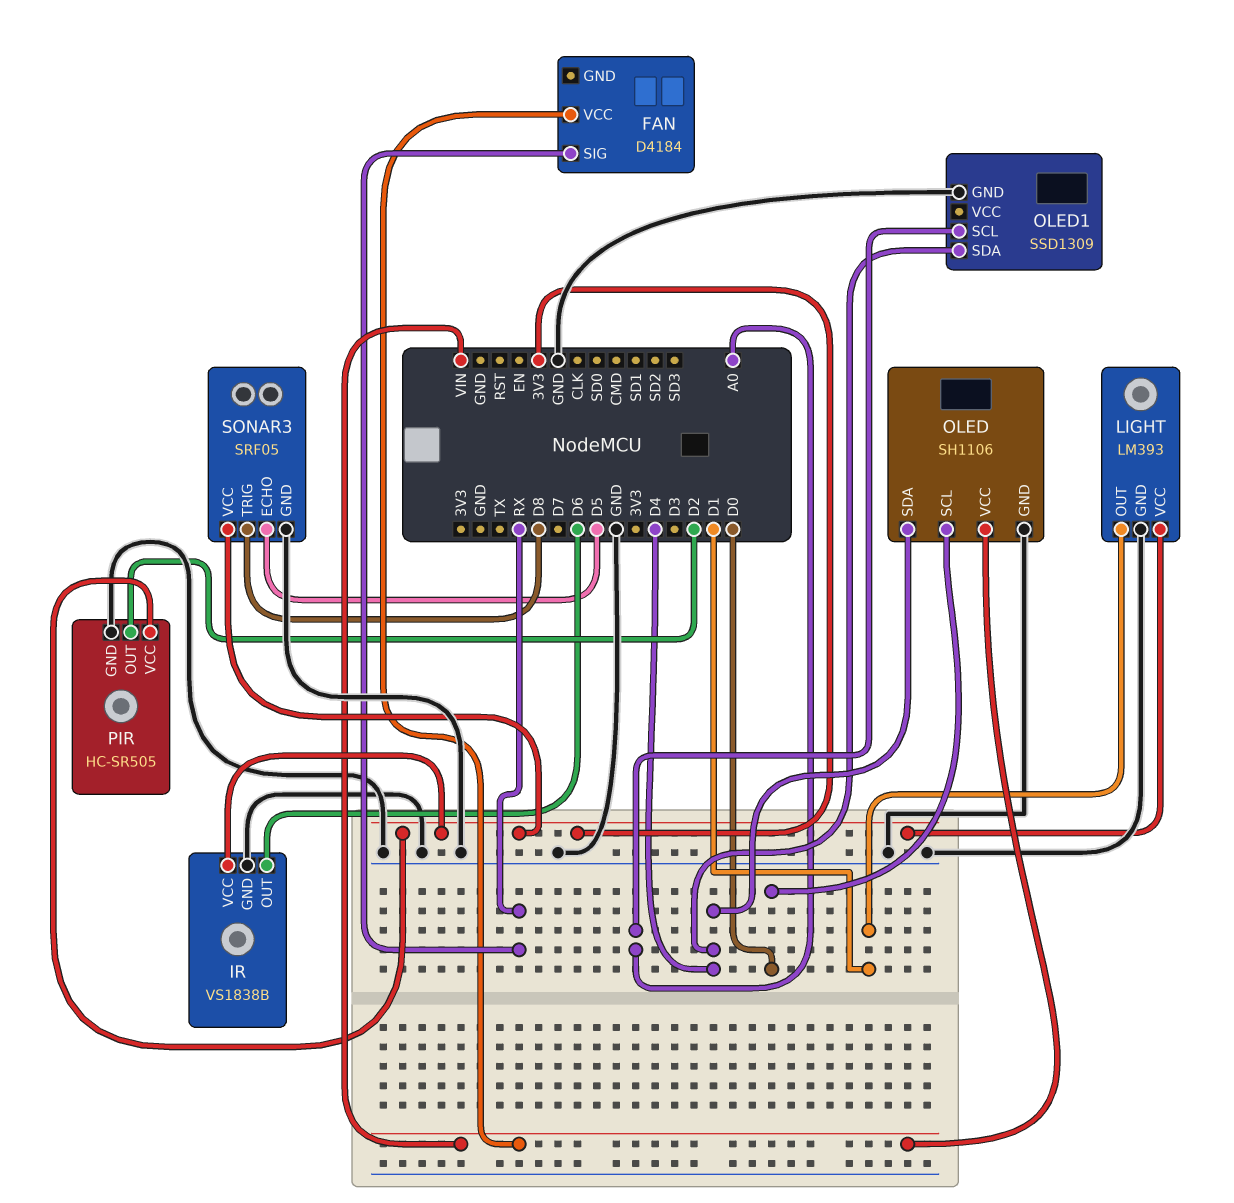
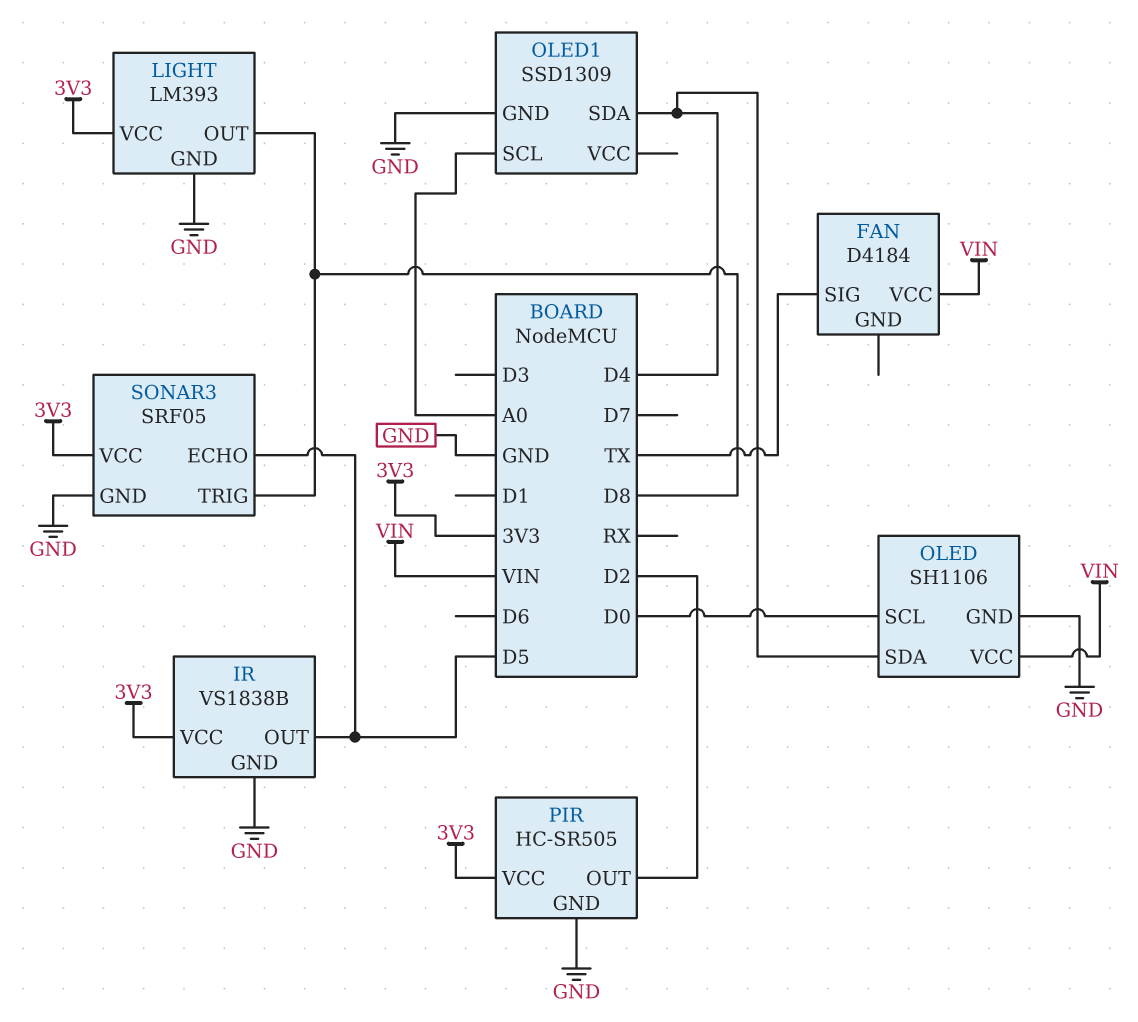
FAN pin SIG: RX -> TX
IR pin OUT: D6 -> D5
LIGHT pin OUT: D1 -> D8

